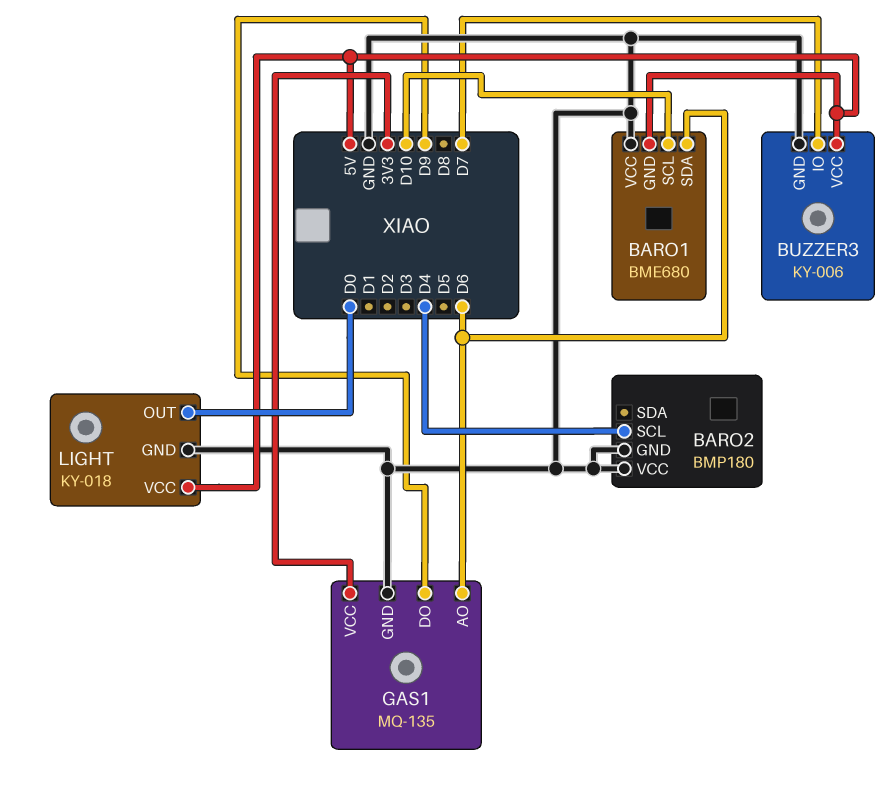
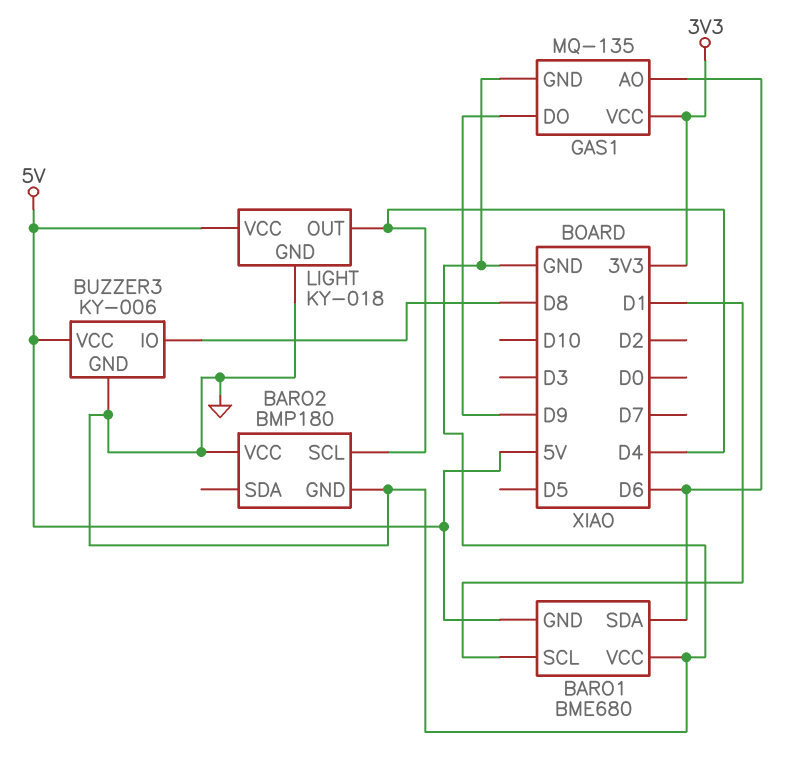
BARO1 pin SCL: D10 -> D1
BUZZER3 pin IO: D7 -> D8
LIGHT pin OUT: D0 -> D4

